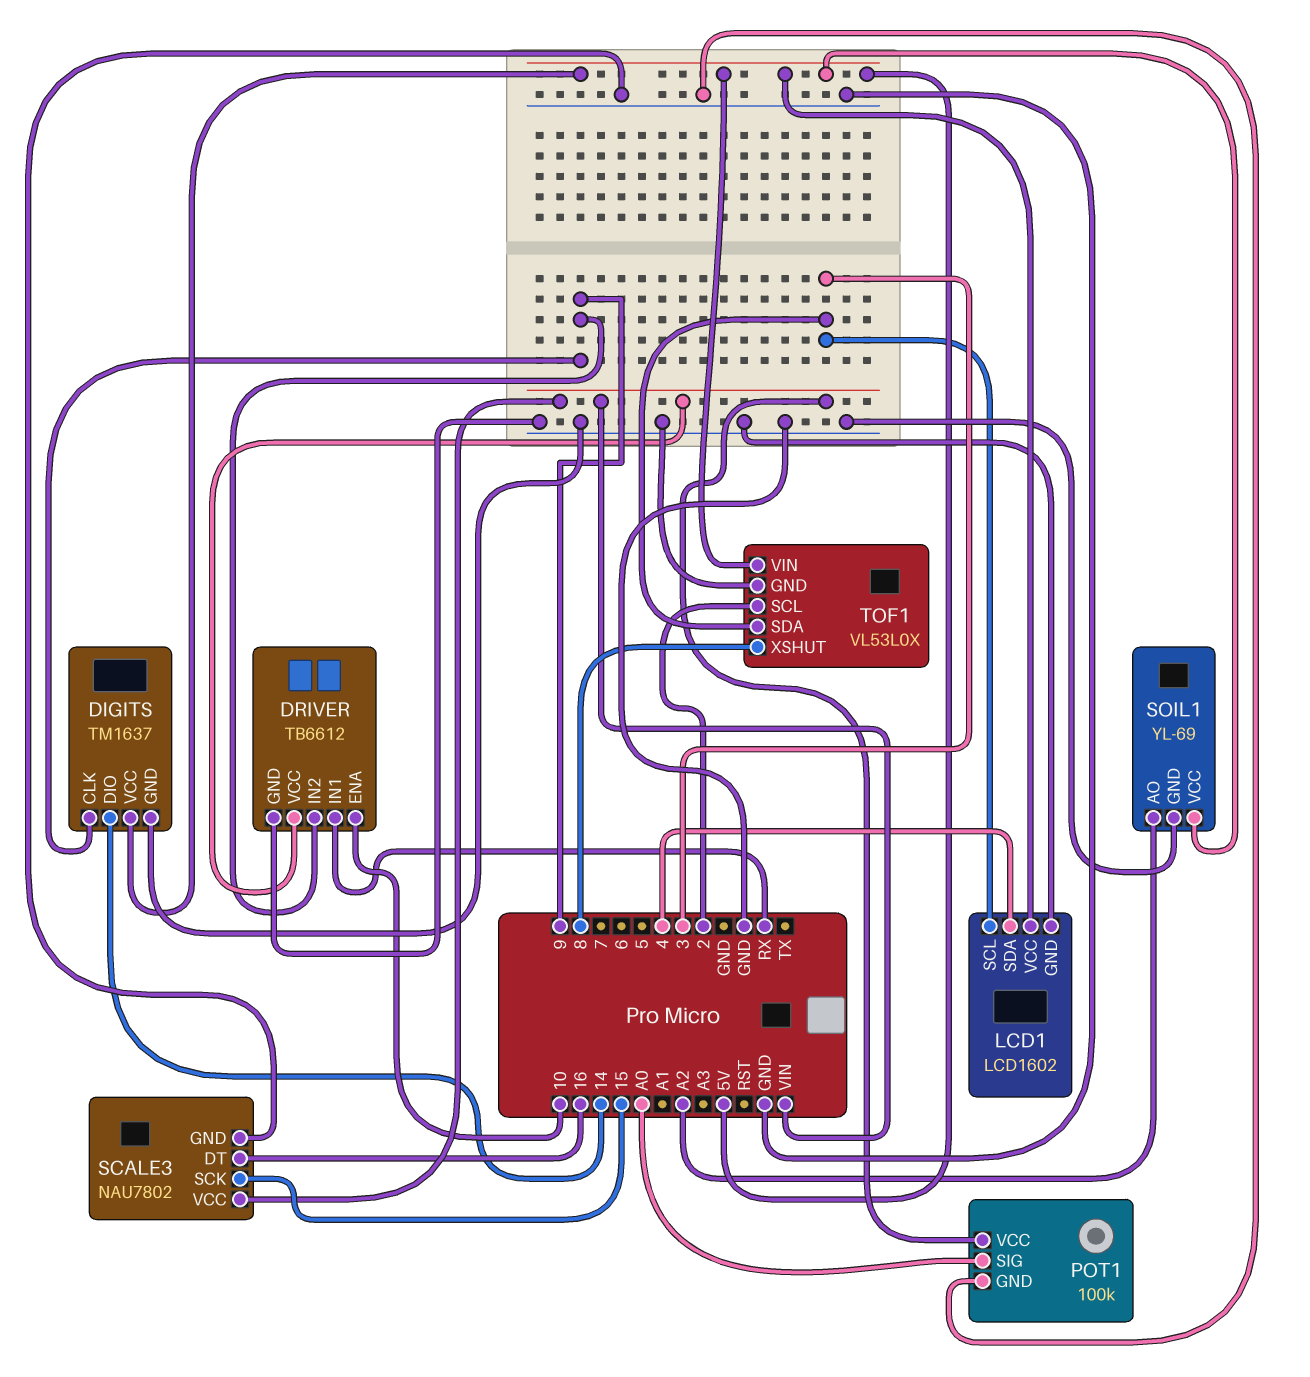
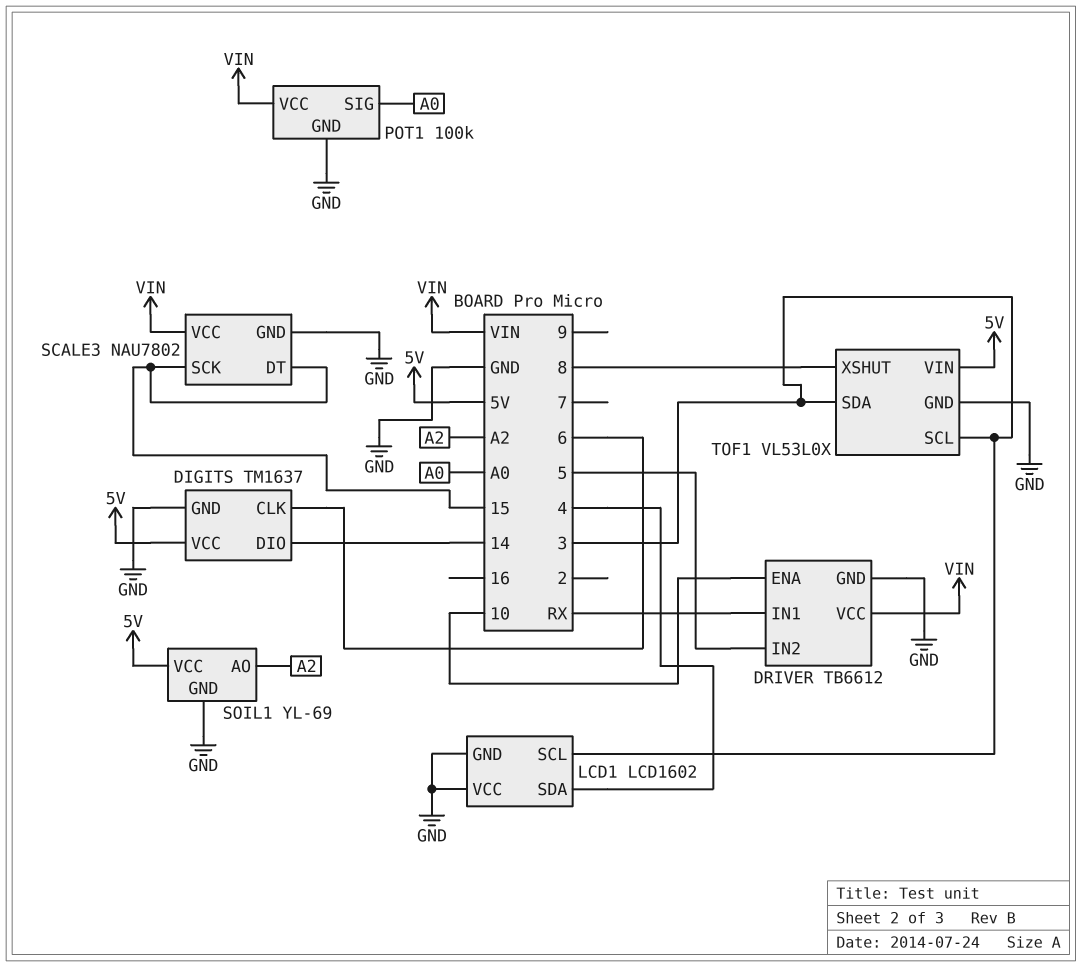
DIGITS pin CLK: 9 -> 6
DRIVER pin IN2: 9 -> 5
LCD1 pin VCC: 5V -> GND
SCALE3 pin DT: 16 -> 15
TOF1 pin SCL: 2 -> 3

